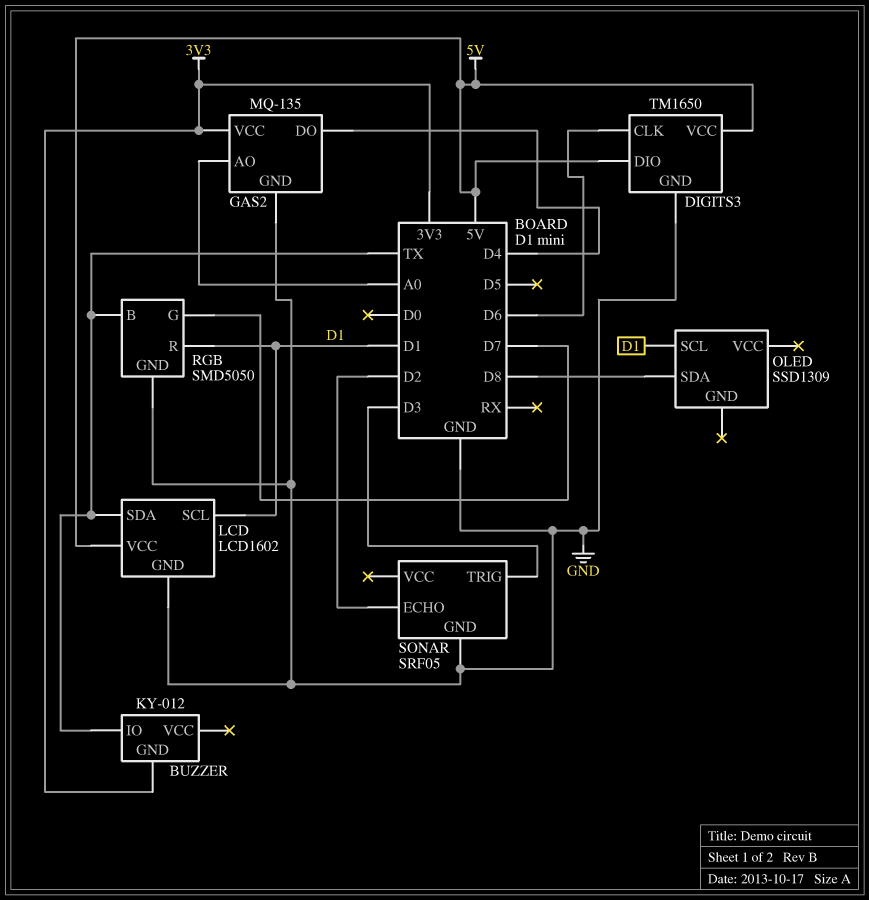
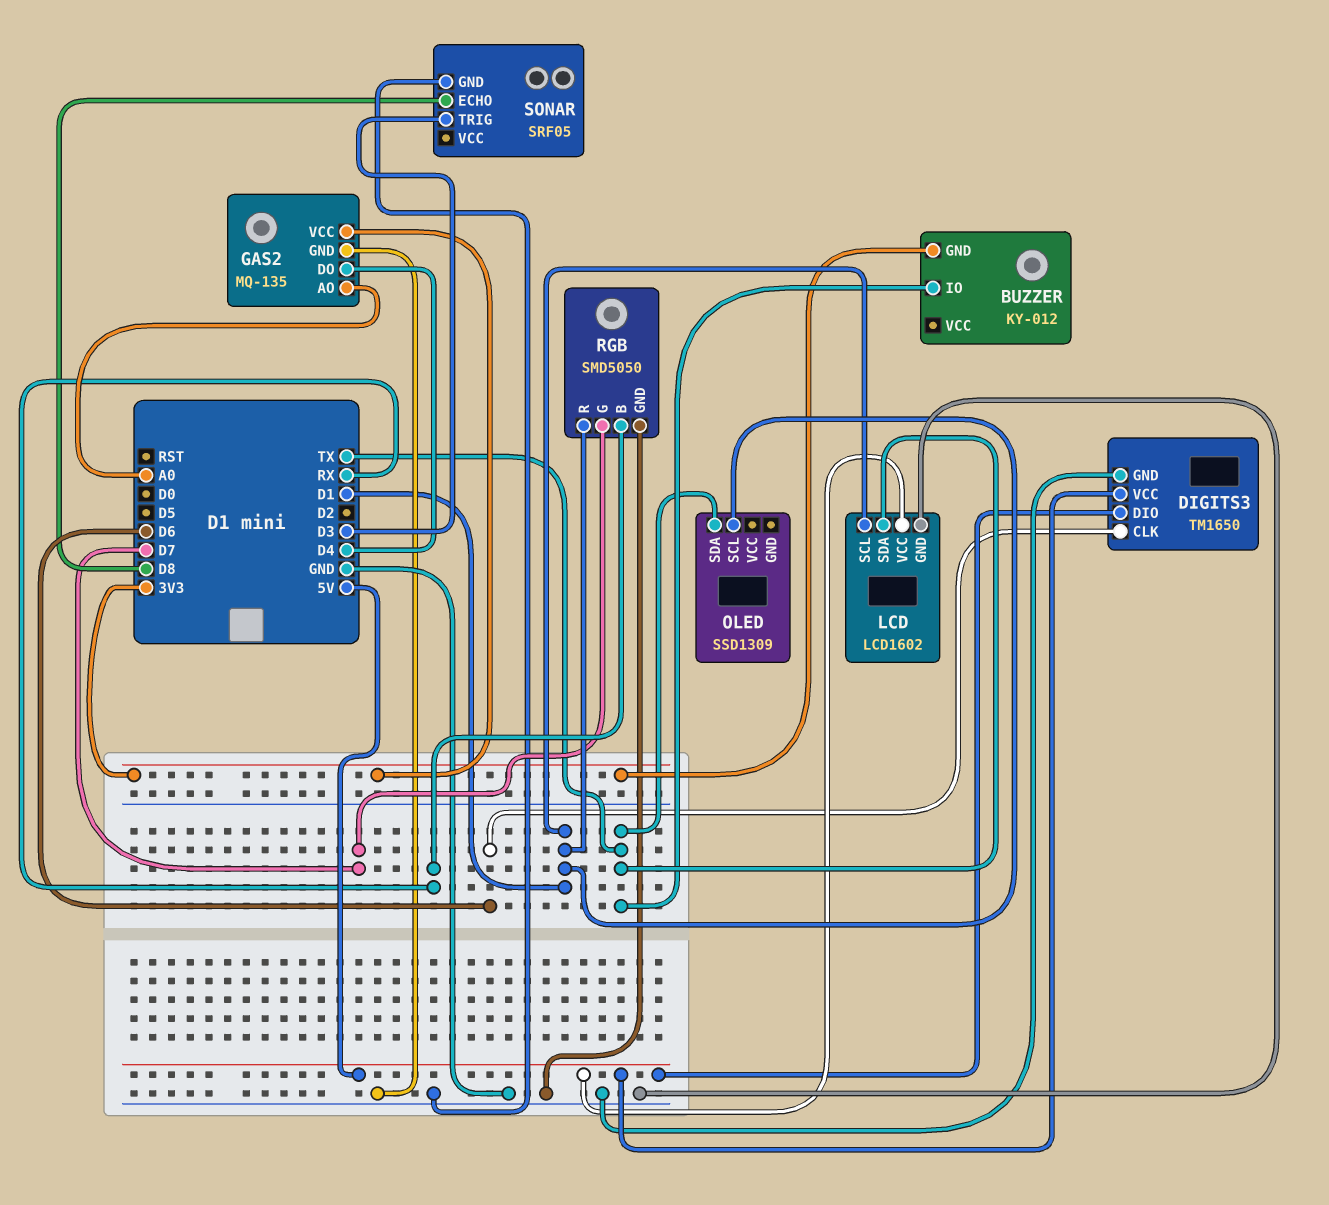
OLED pin SDA: D8 -> TX
RGB pin B: TX -> RX
SONAR pin ECHO: D2 -> D8

